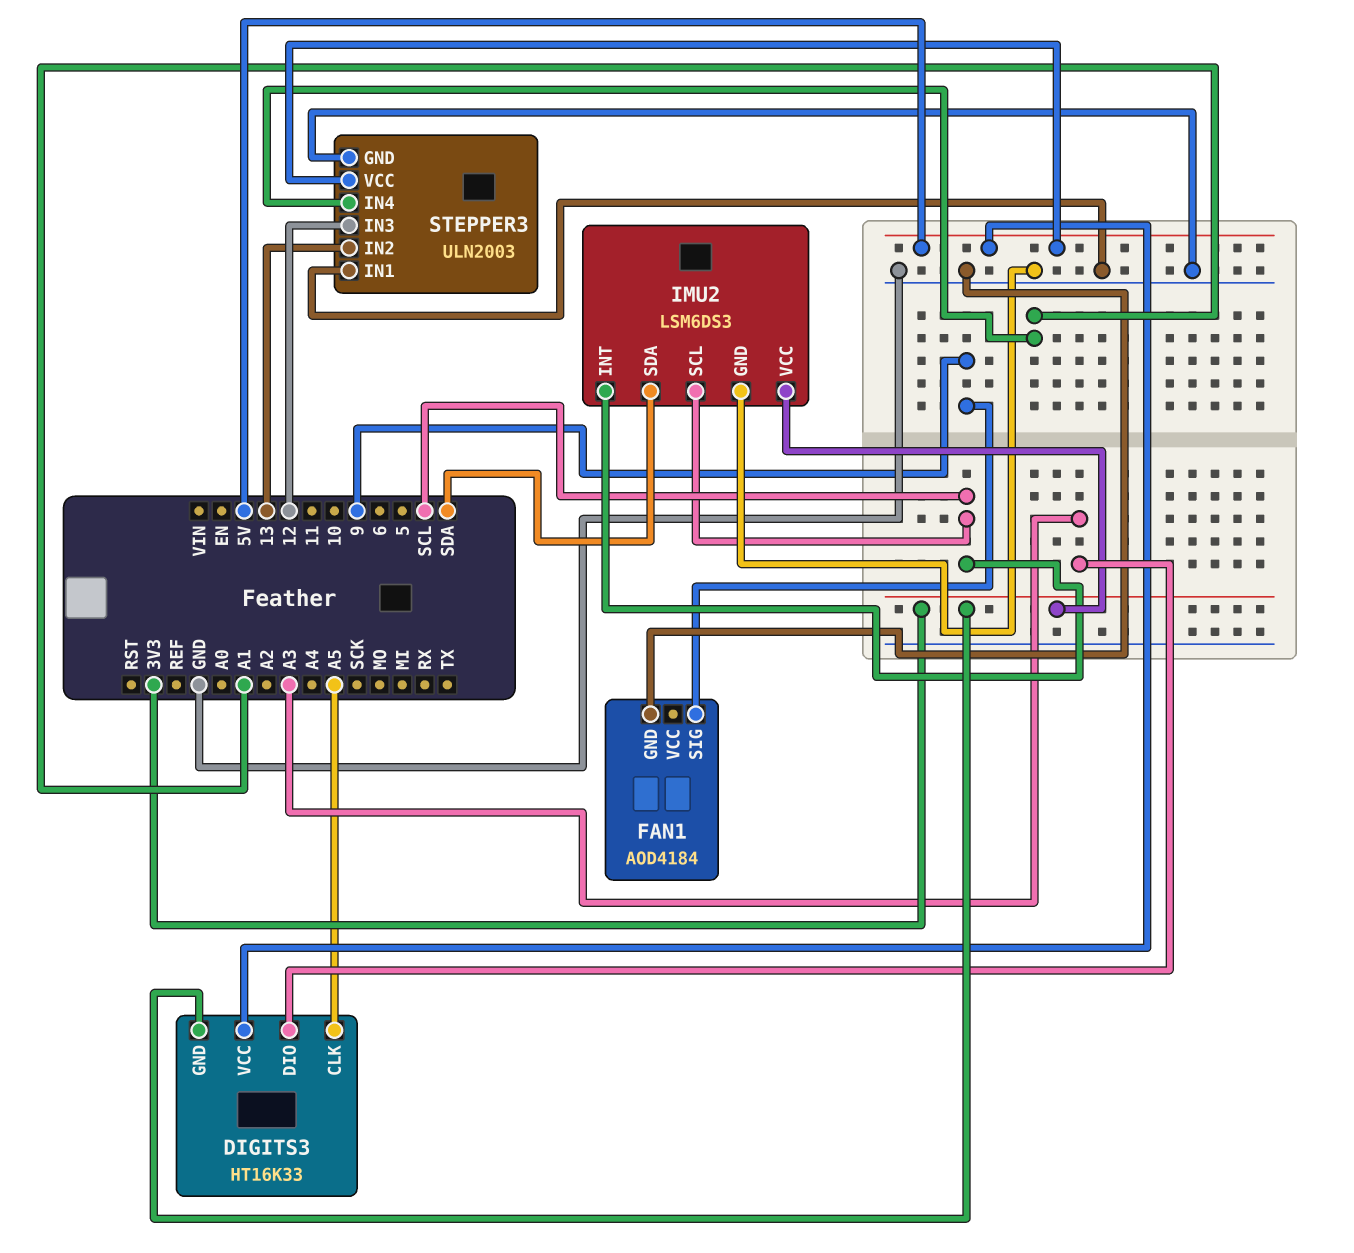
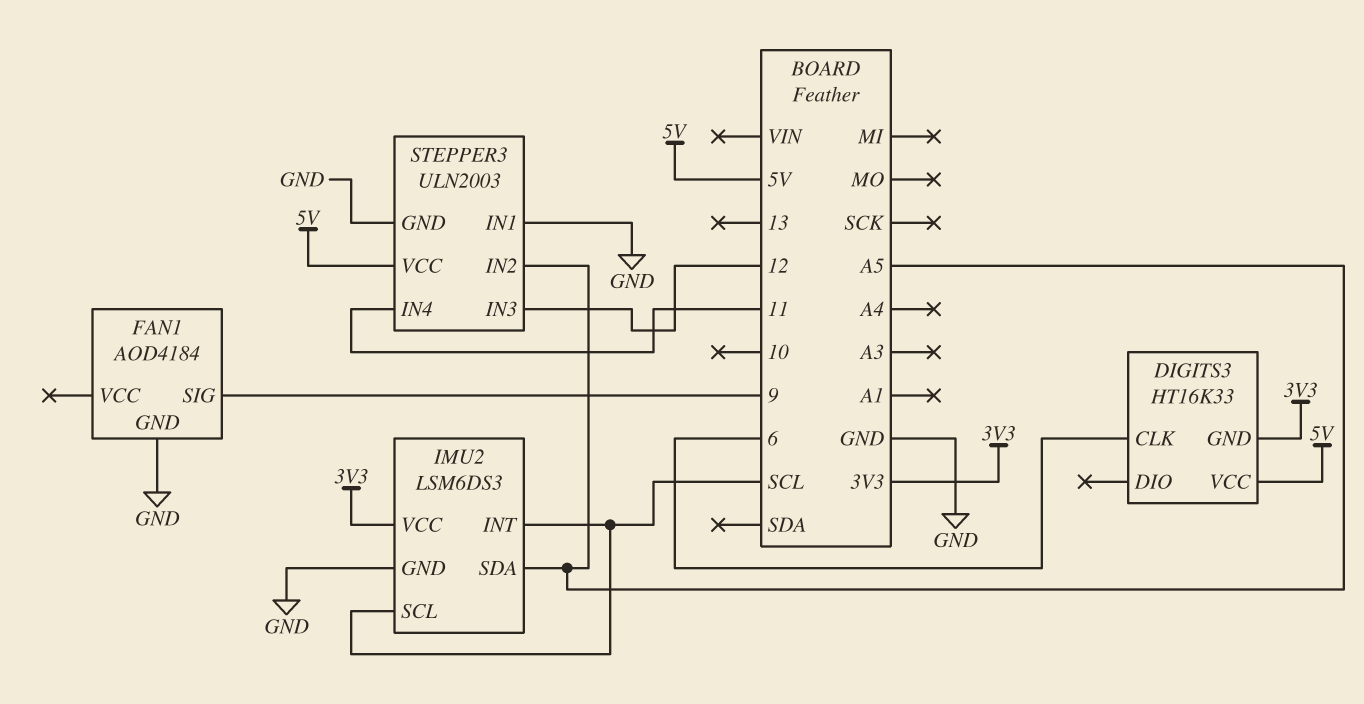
DIGITS3 pin CLK: A5 -> 6
DIGITS3 pin DIO: A3 -> none
IMU2 pin SDA: SDA -> A5
STEPPER3 pin IN2: 13 -> A5
STEPPER3 pin IN4: A1 -> 11

